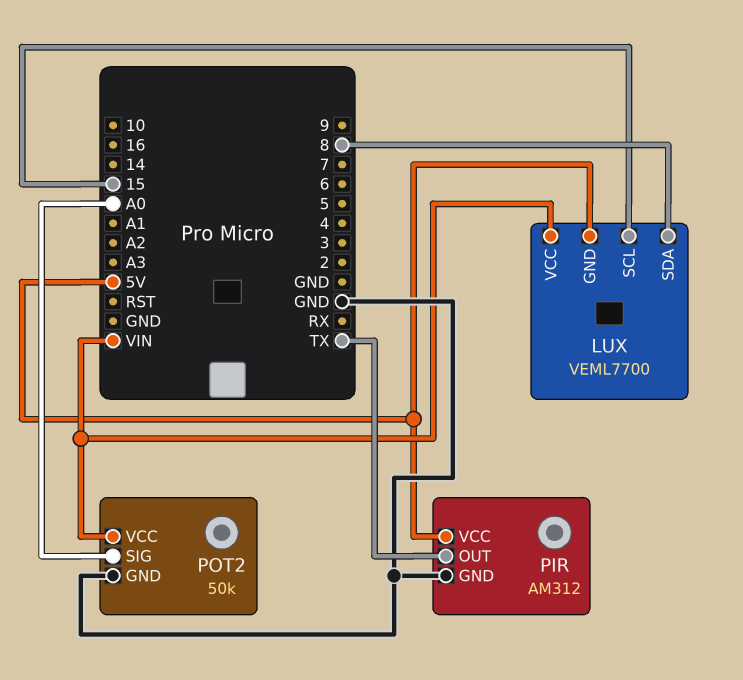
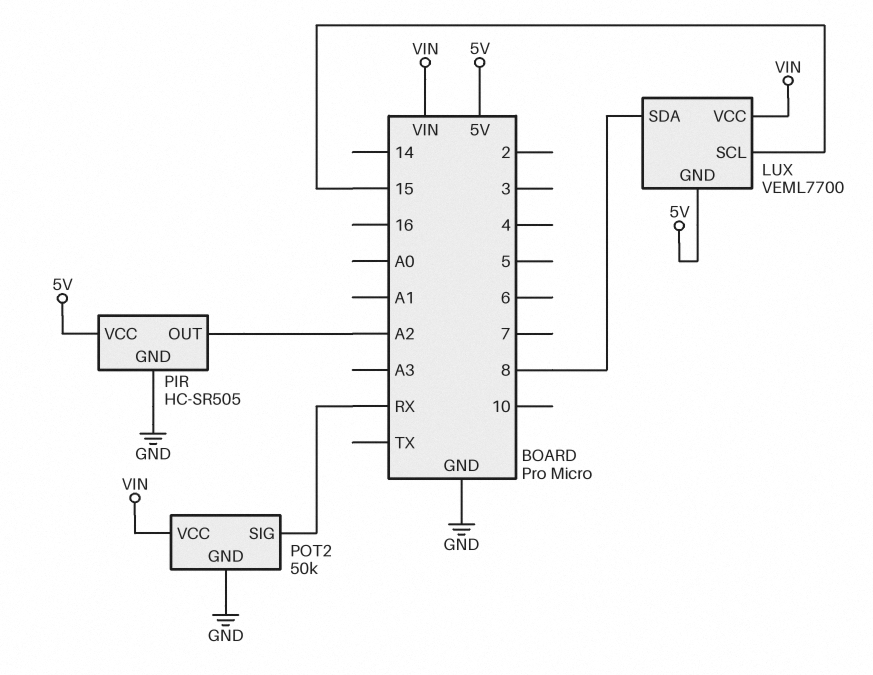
PIR: AM312 -> HC-SR505
PIR pin OUT: TX -> A2
POT2 pin SIG: A0 -> RX

